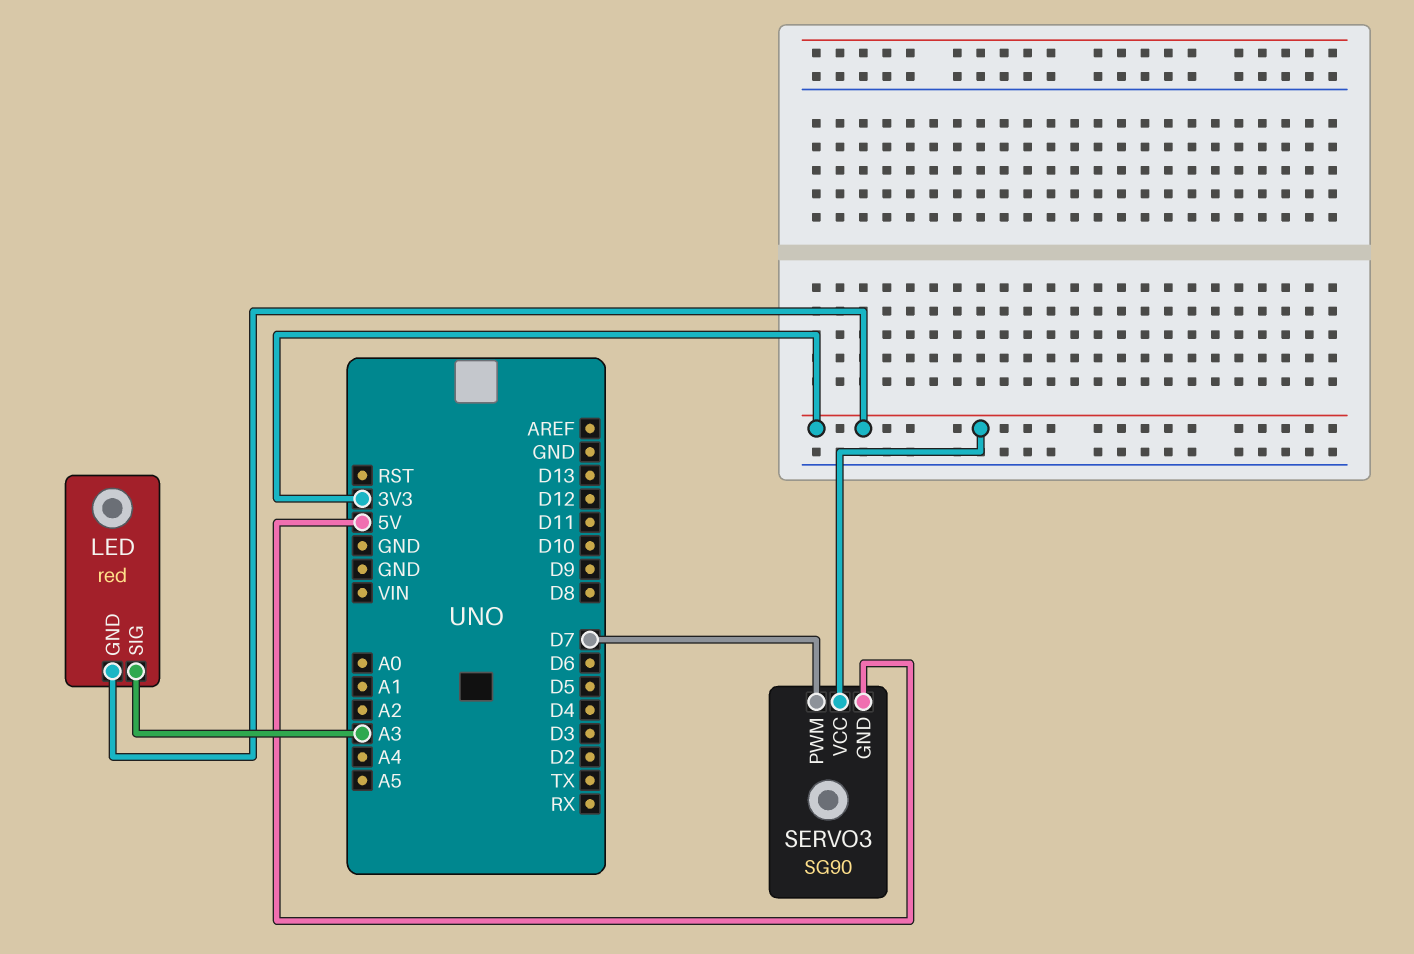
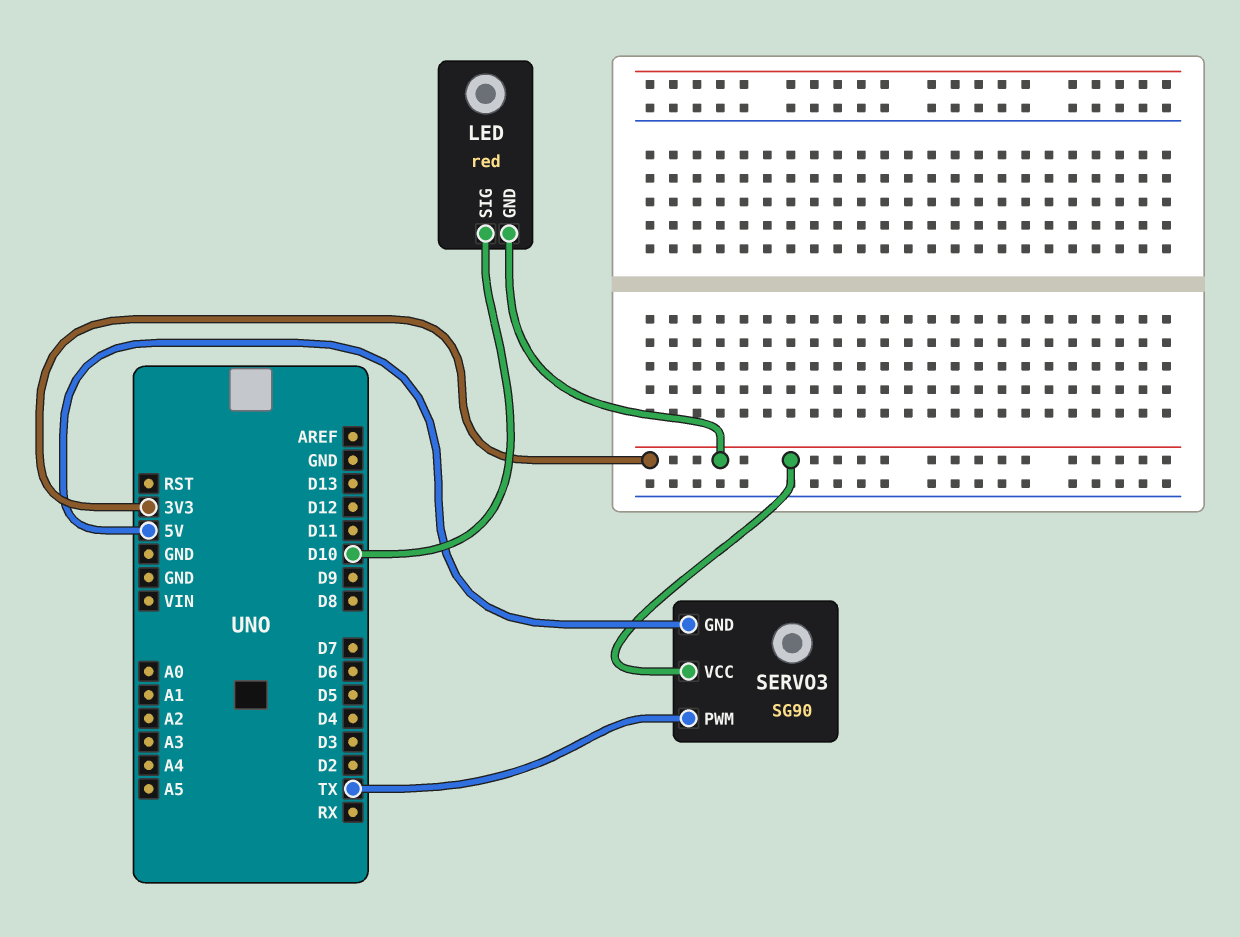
LED pin SIG: A3 -> D10
SERVO3 pin PWM: D7 -> TX

